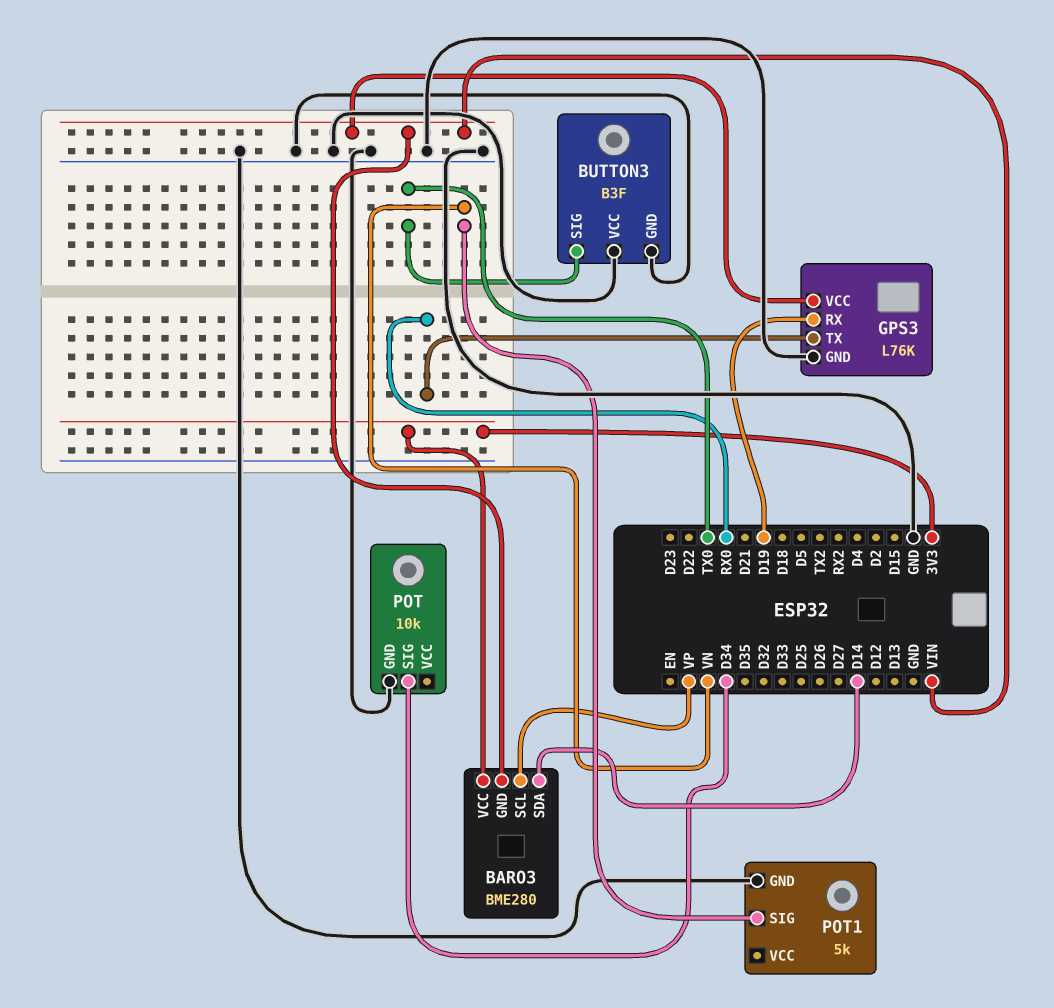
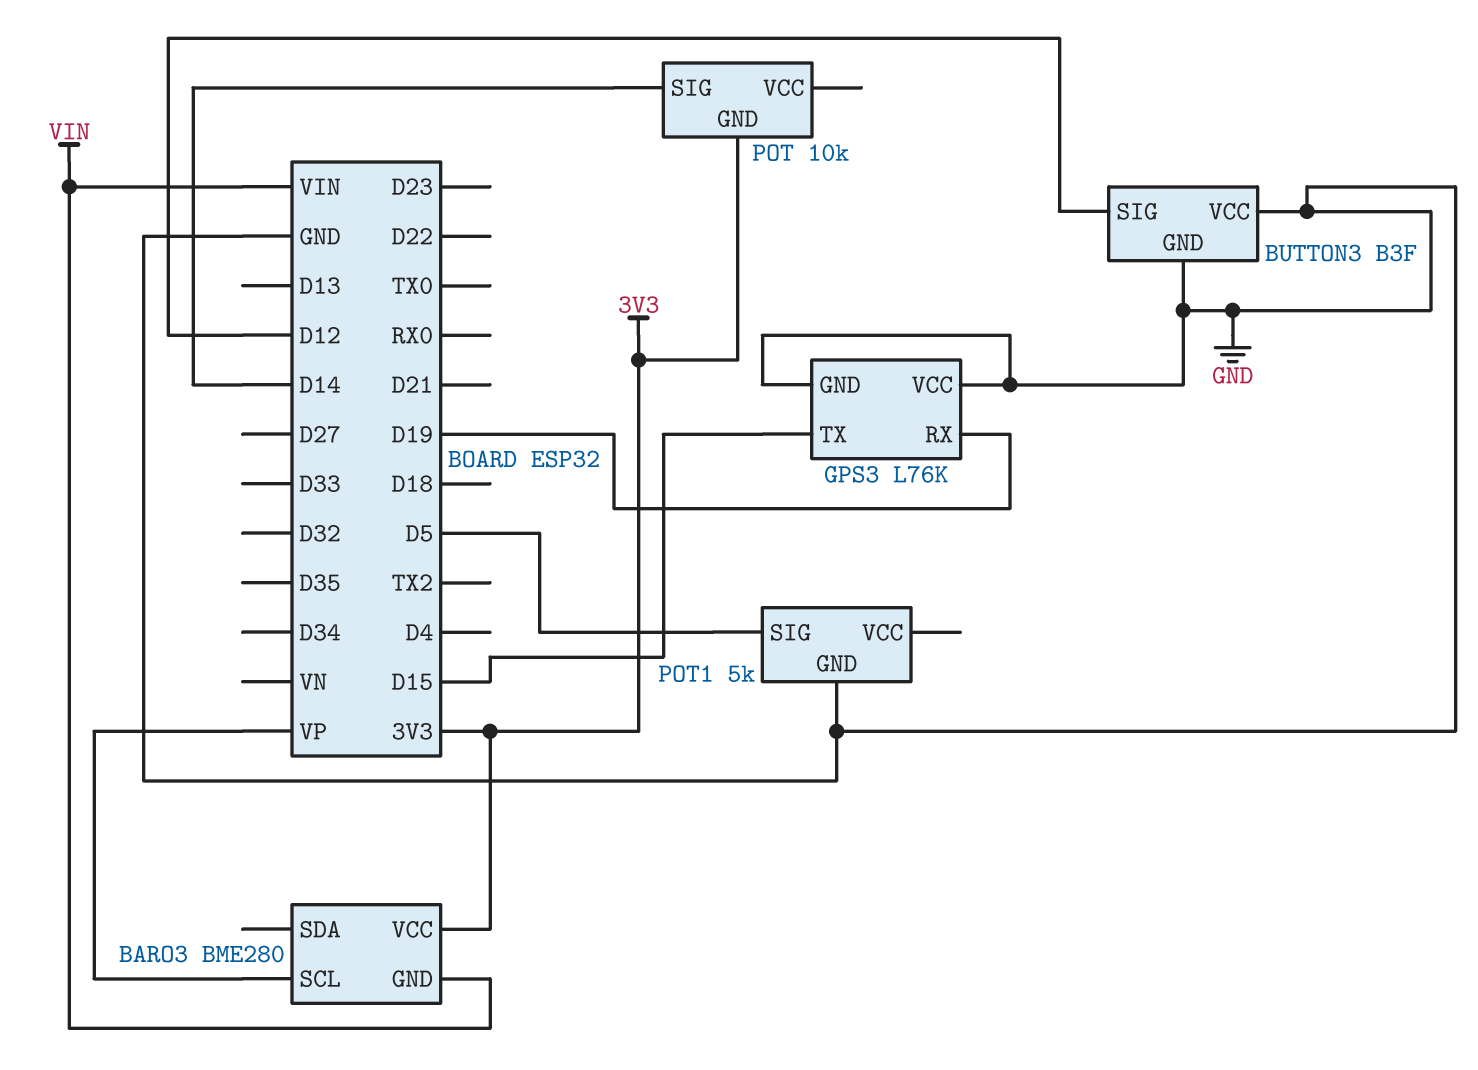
BARO3 pin SDA: D14 -> none
BUTTON3 pin SIG: TX0 -> D12
GPS3 pin TX: RX0 -> D15
GPS3 pin VCC: VIN -> GND
POT pin GND: GND -> 3V3
POT pin SIG: D34 -> D14
POT1 pin SIG: VN -> D5

